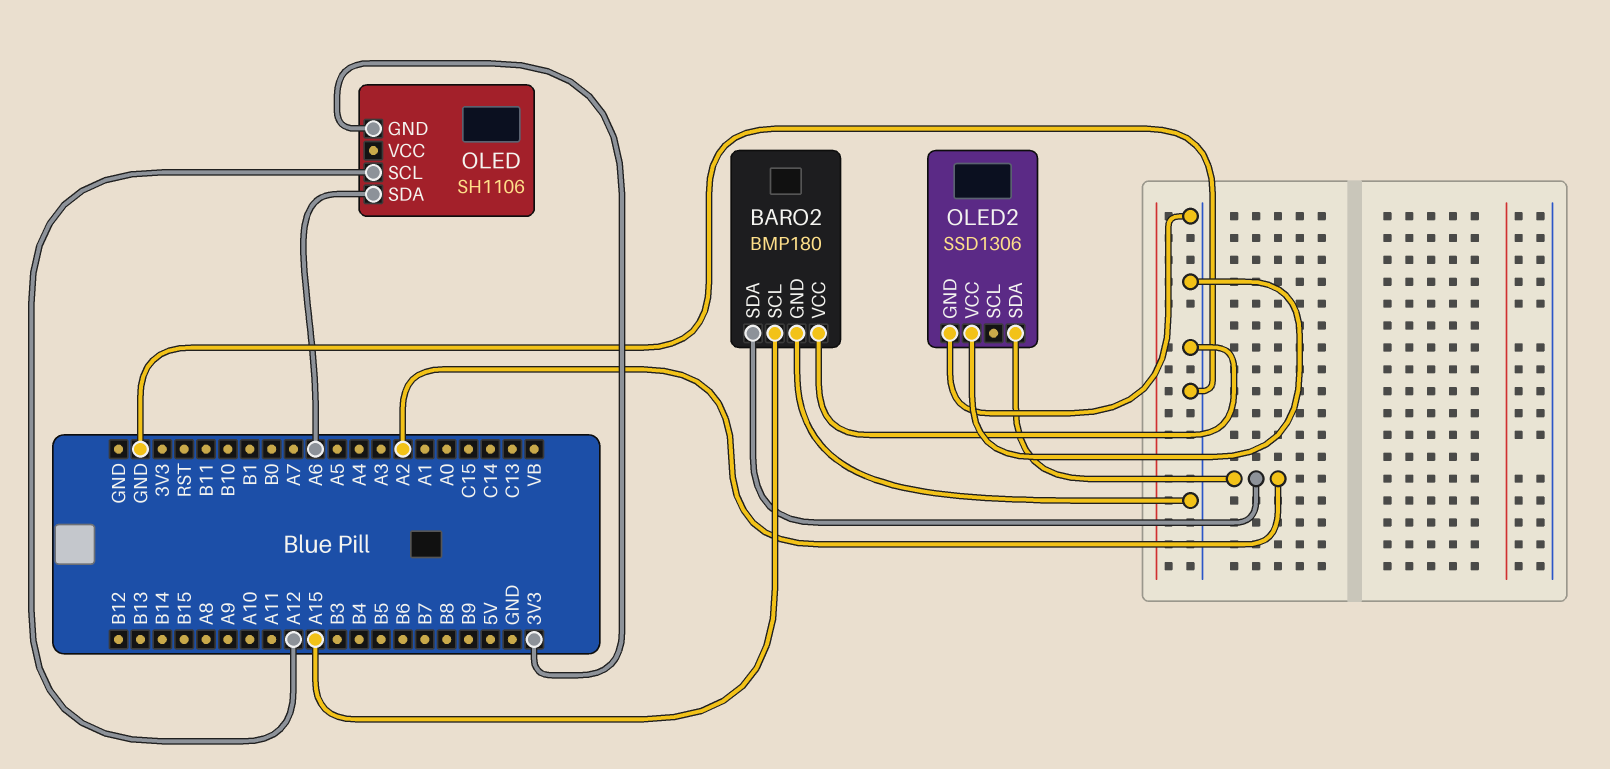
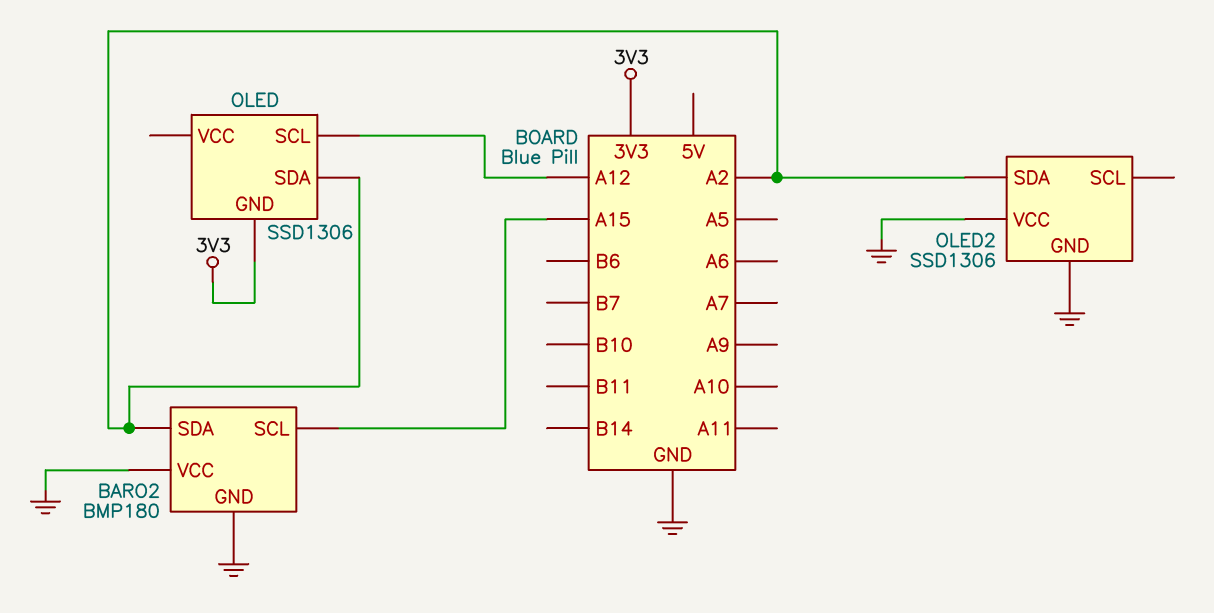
OLED: SH1106 -> SSD1306
OLED pin SDA: A6 -> A2

